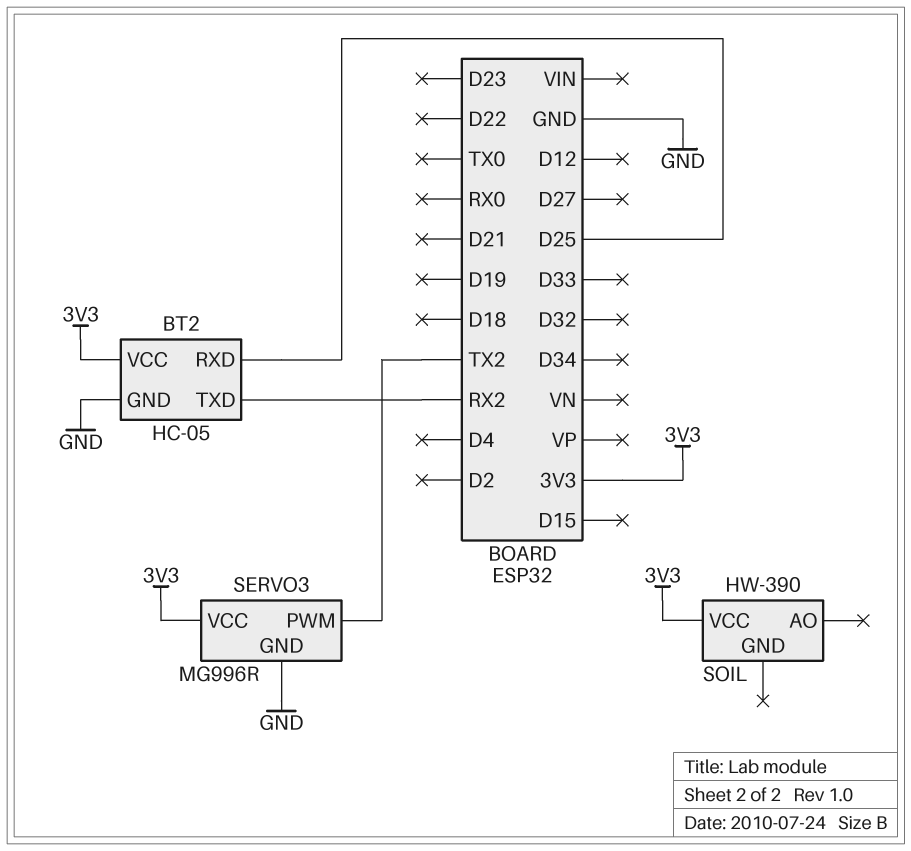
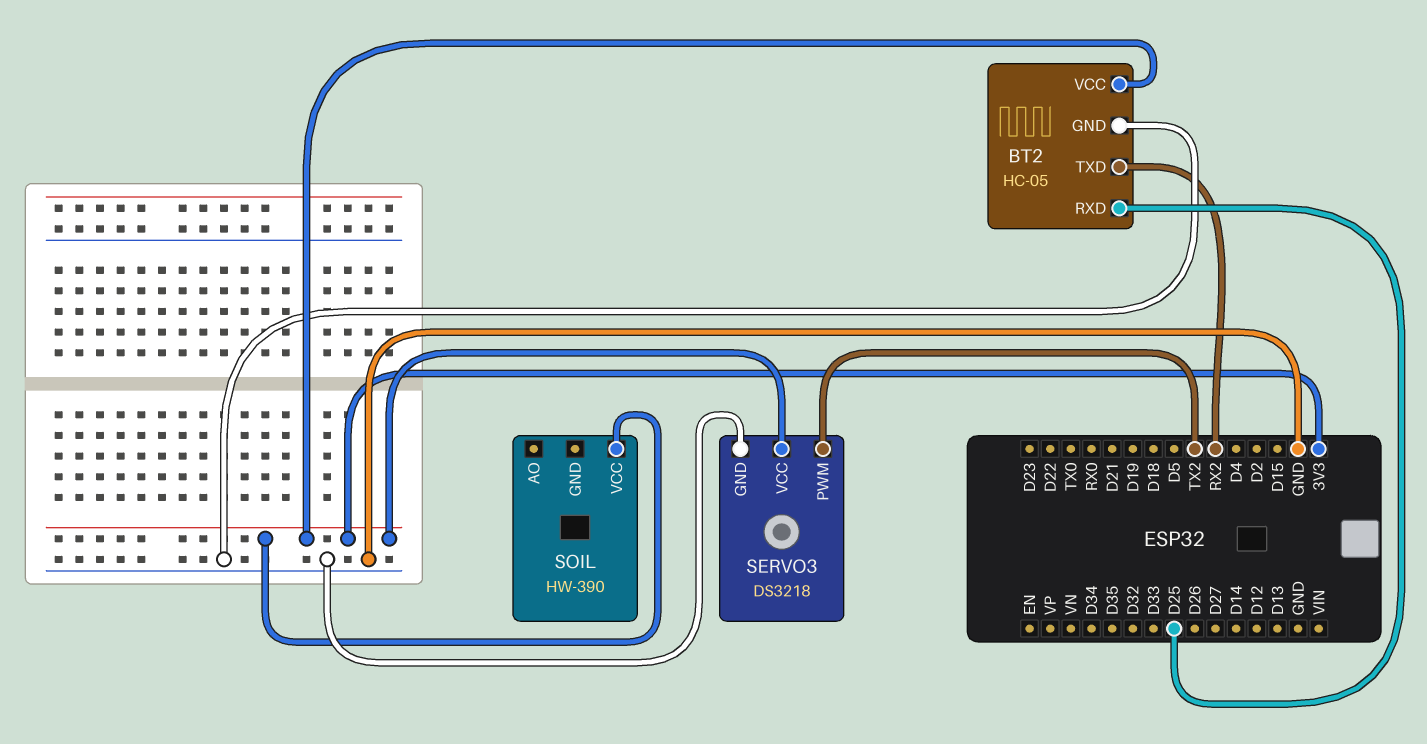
SERVO3: MG996R -> DS3218

